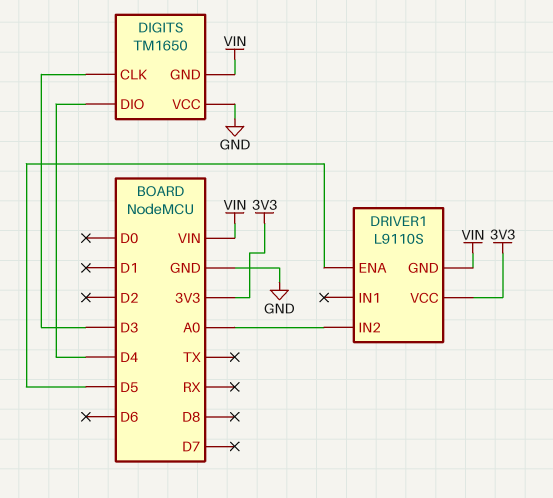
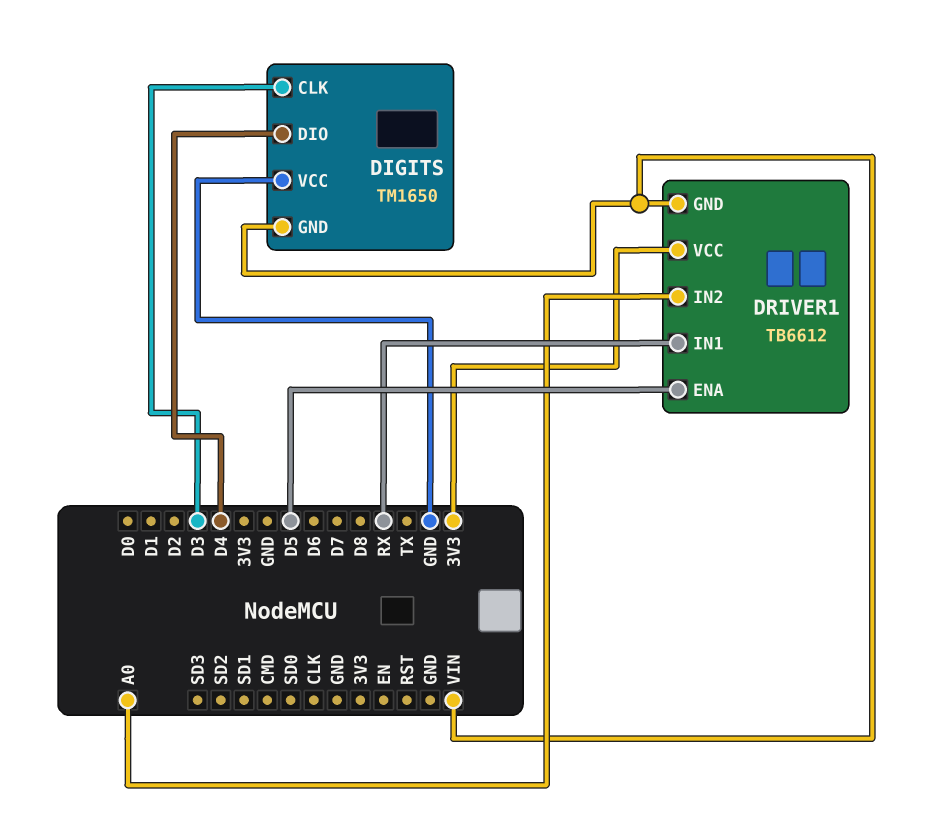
DRIVER1: L9110S -> TB6612
DRIVER1 pin IN1: none -> RX

